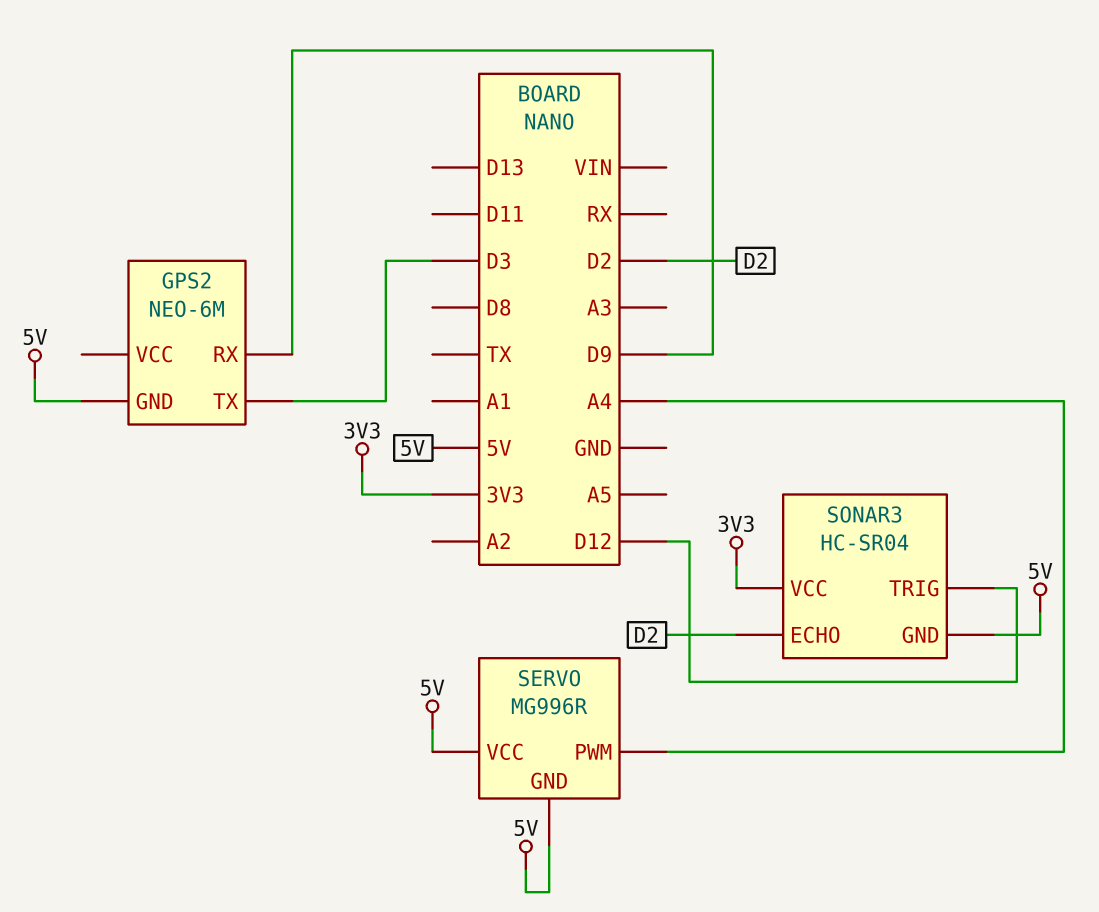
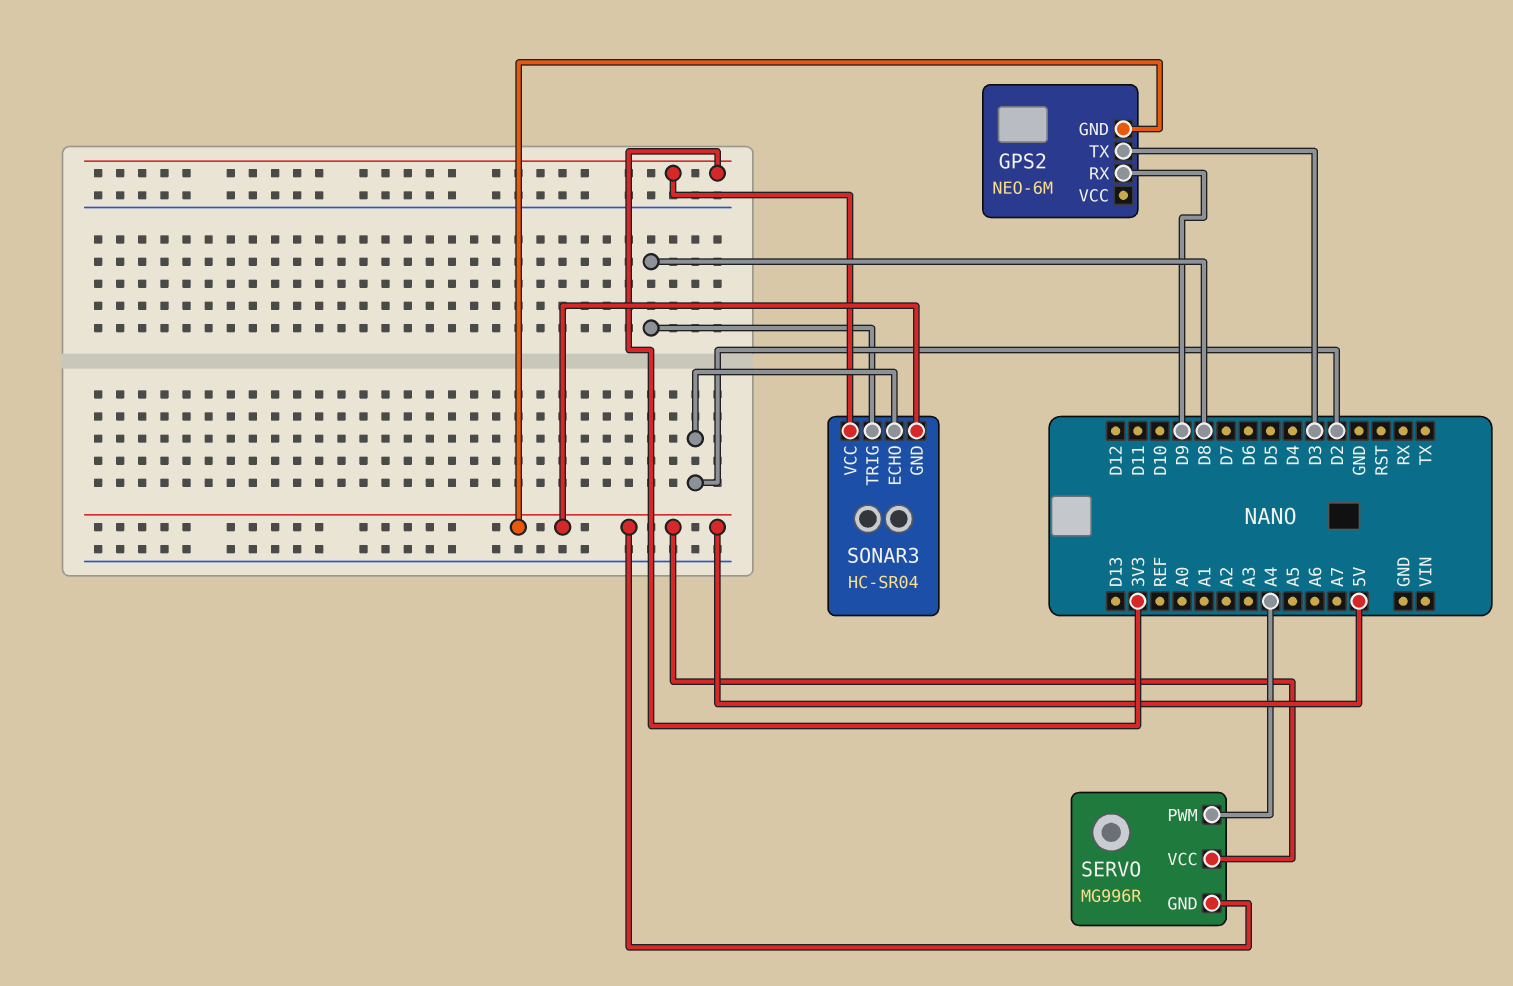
SONAR3 pin TRIG: D12 -> D8

